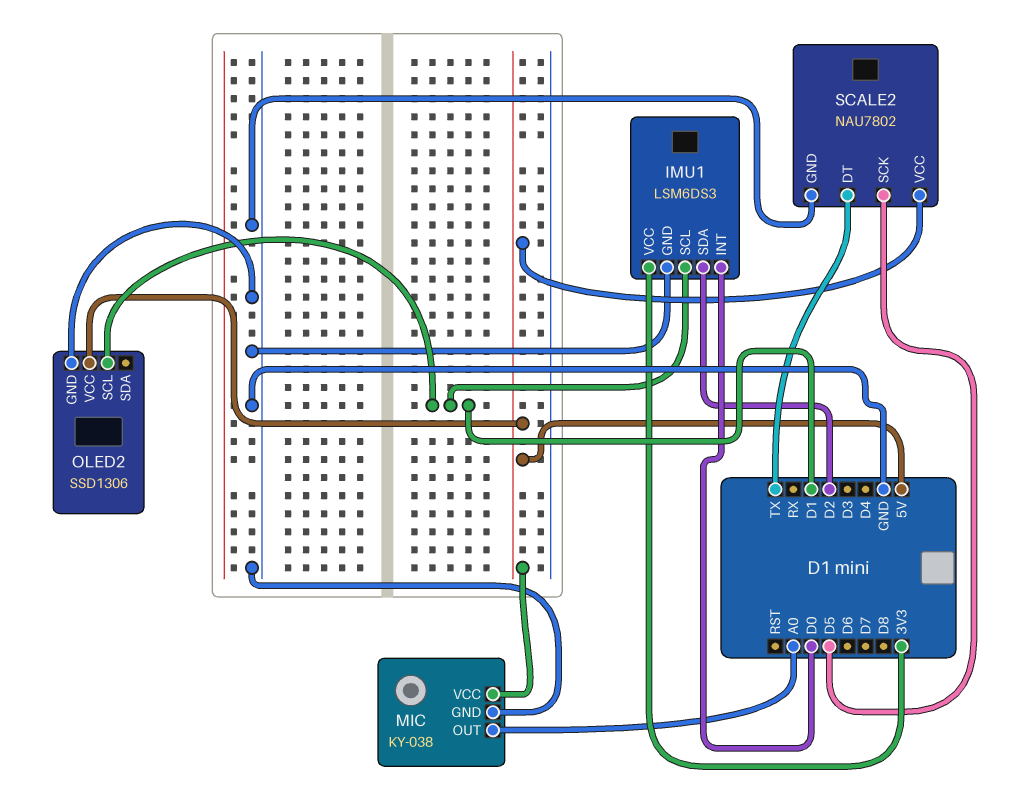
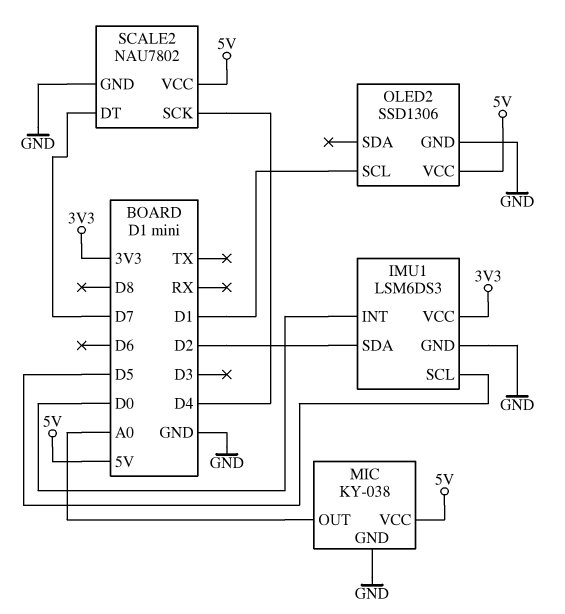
IMU1 pin SCL: D1 -> D5
SCALE2 pin DT: TX -> D7
SCALE2 pin SCK: D5 -> D4

